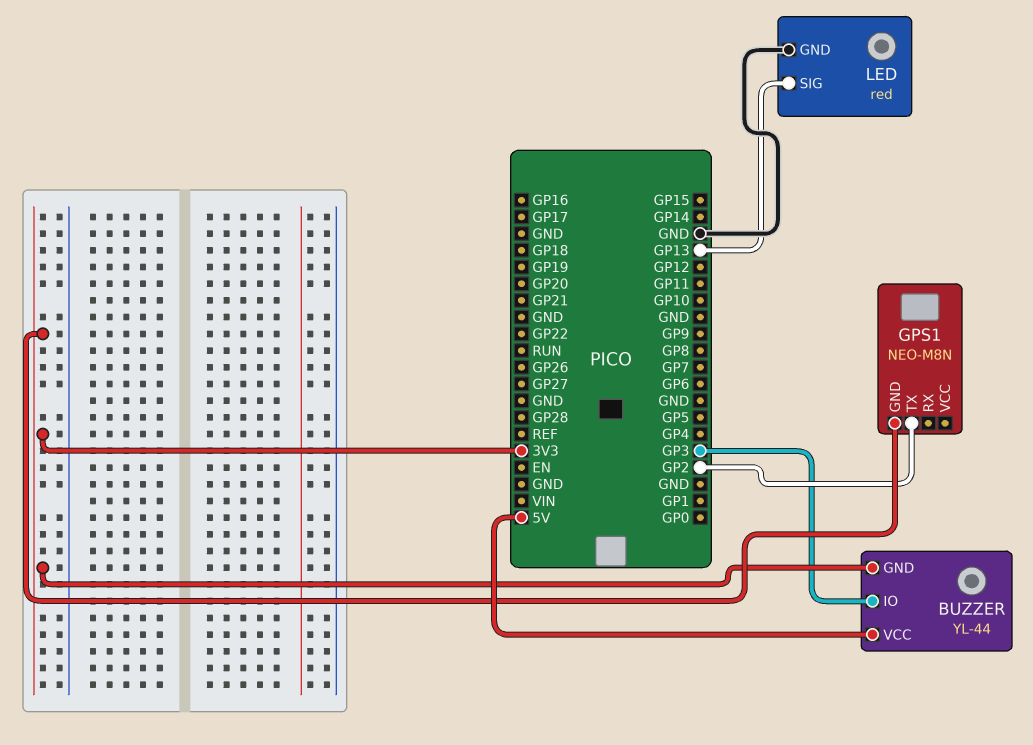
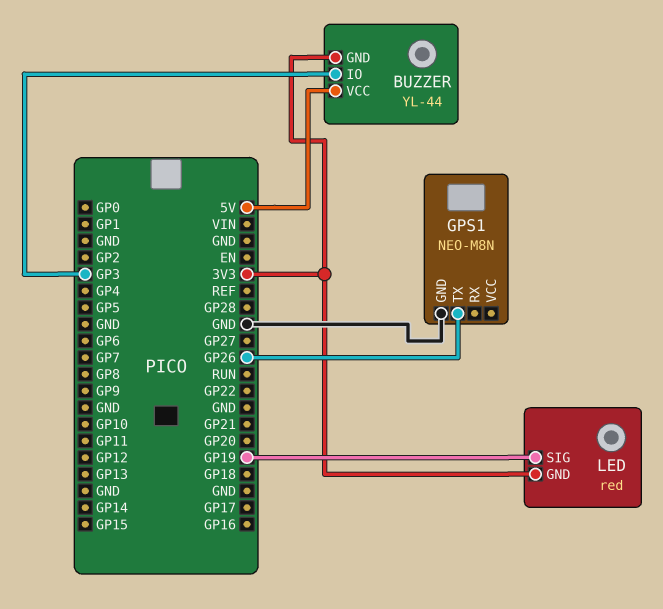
GPS1 pin GND: 3V3 -> GND
GPS1 pin TX: GP2 -> GP26
LED pin GND: GND -> 3V3
LED pin SIG: GP13 -> GP19

